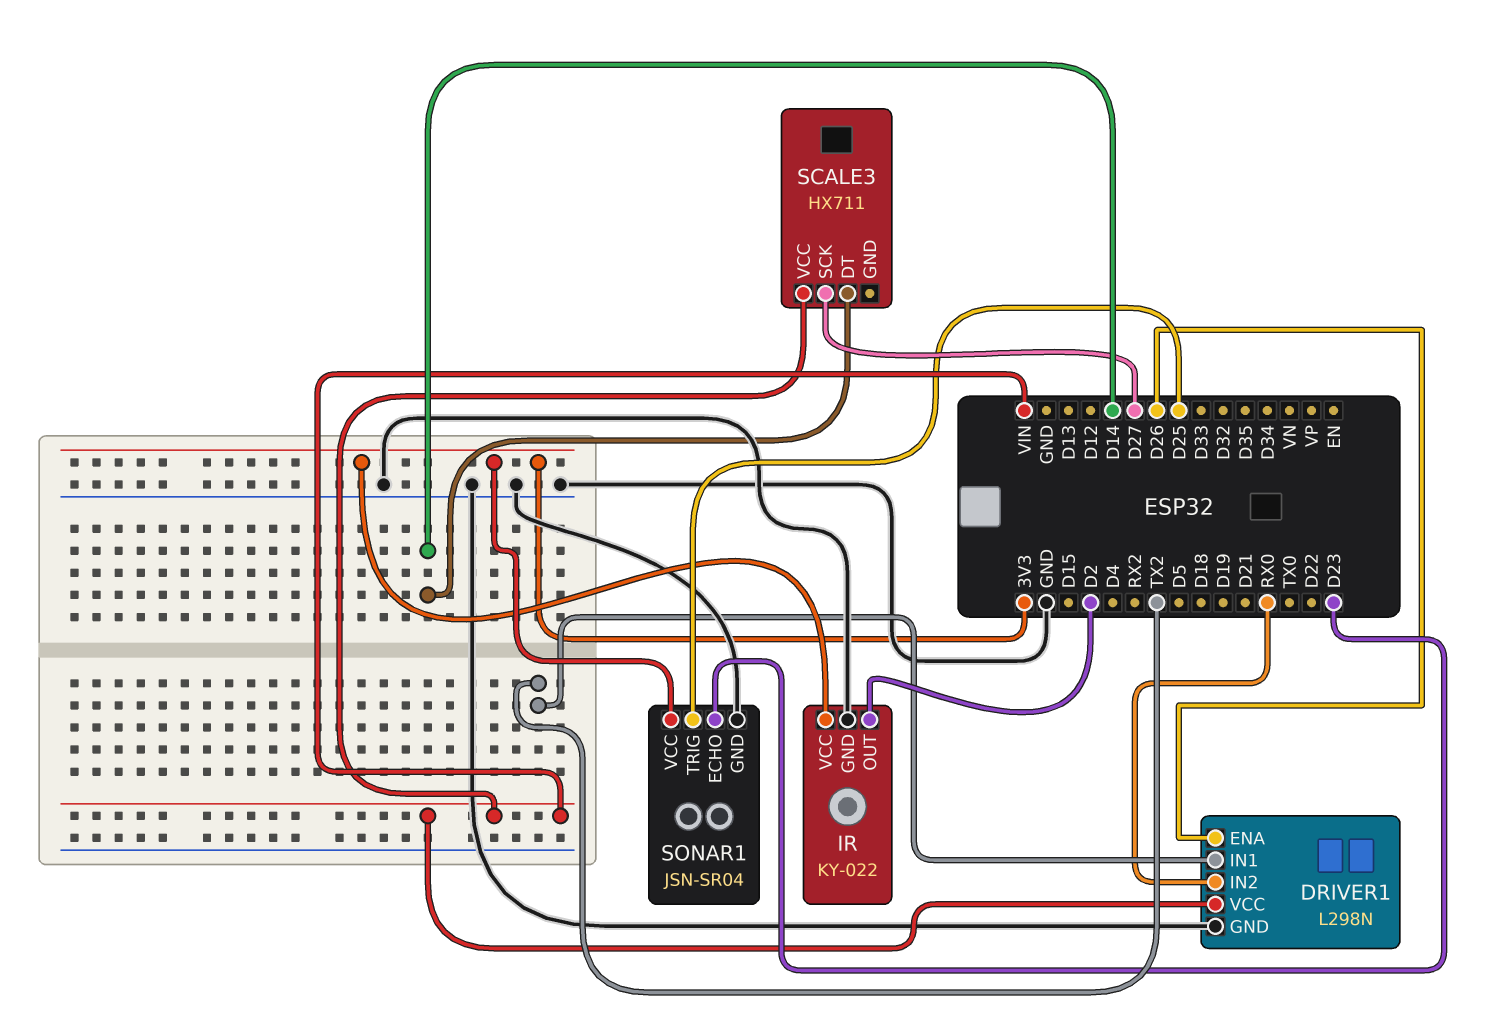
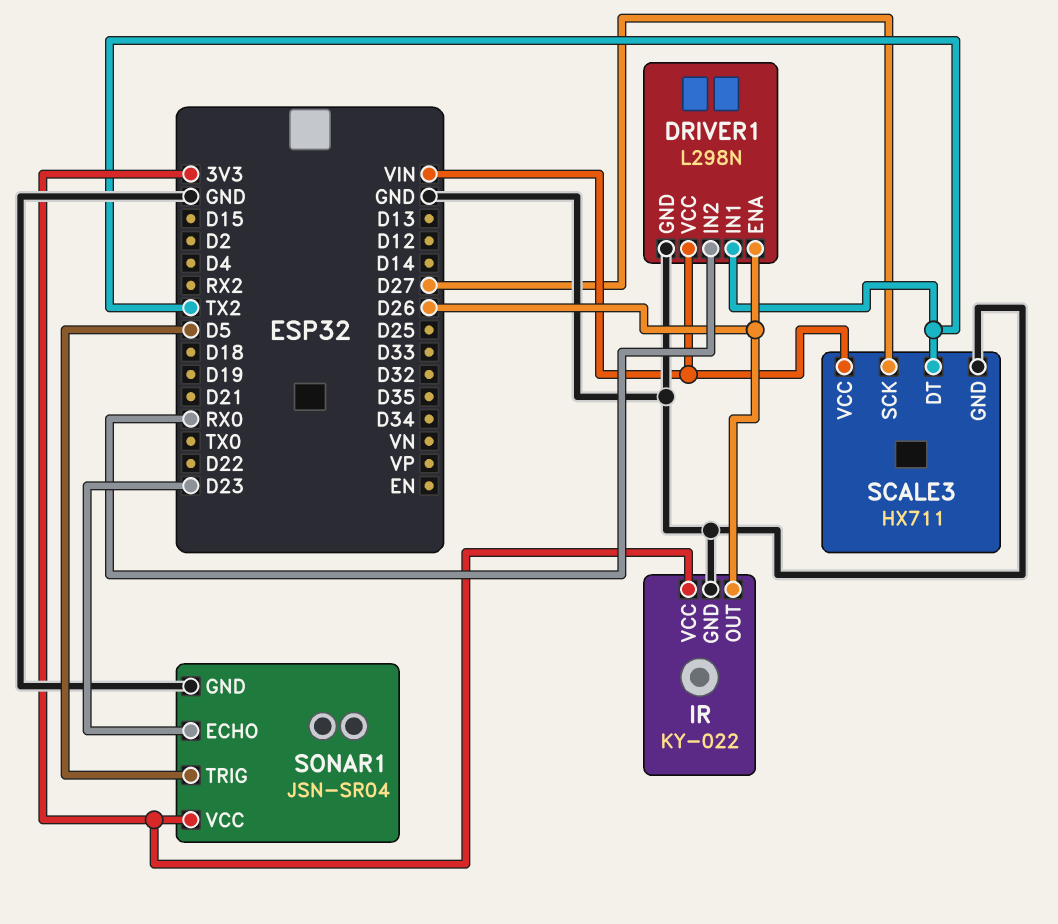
IR pin OUT: D2 -> D26
SCALE3 pin DT: D14 -> TX2
SCALE3 pin GND: none -> GND
SONAR1 pin TRIG: D25 -> D5

